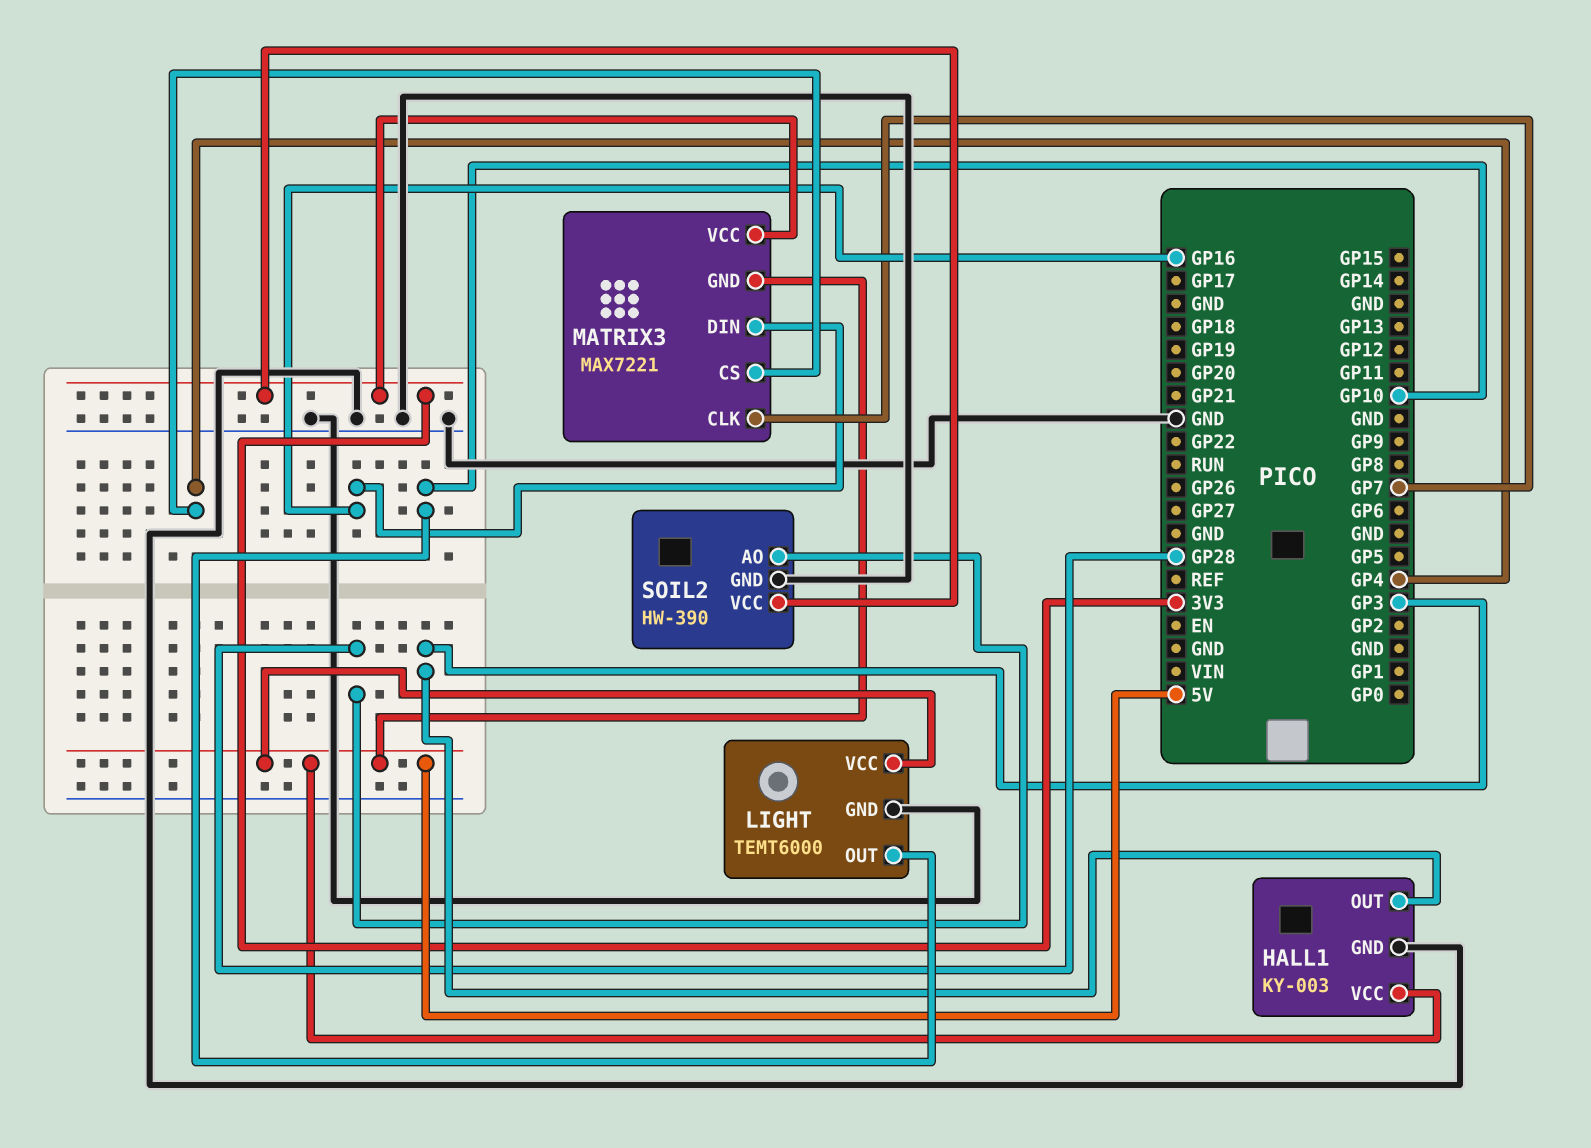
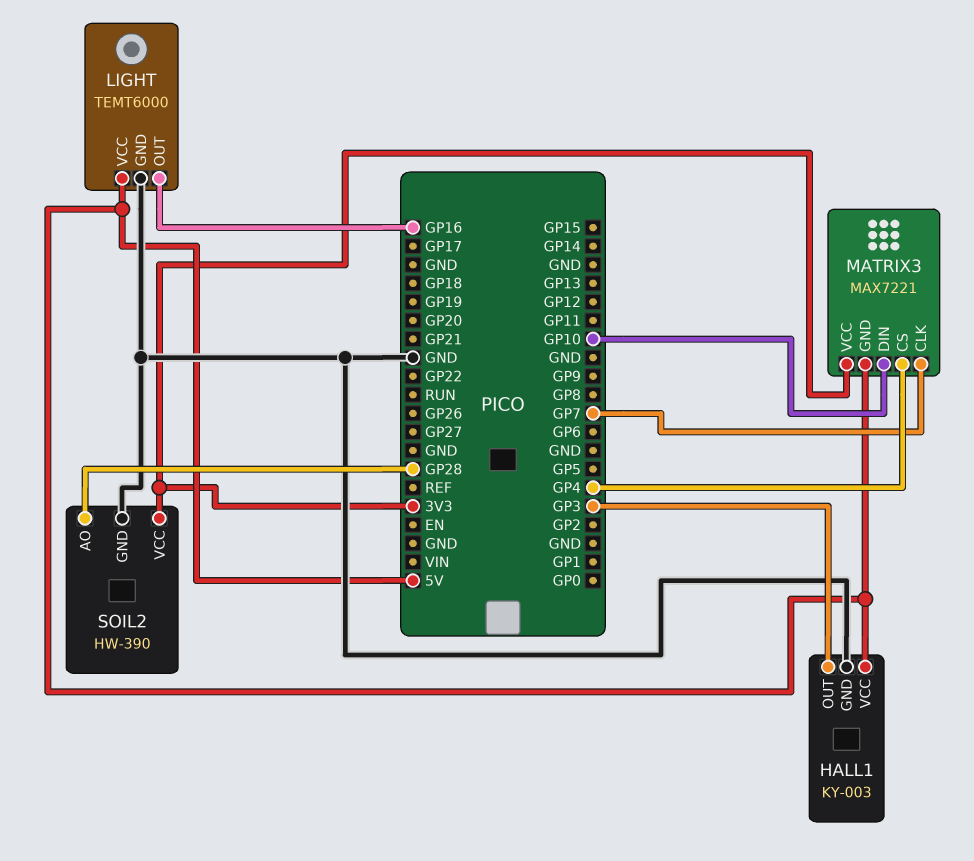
LIGHT pin OUT: GP10 -> GP16
MATRIX3 pin DIN: GP16 -> GP10

